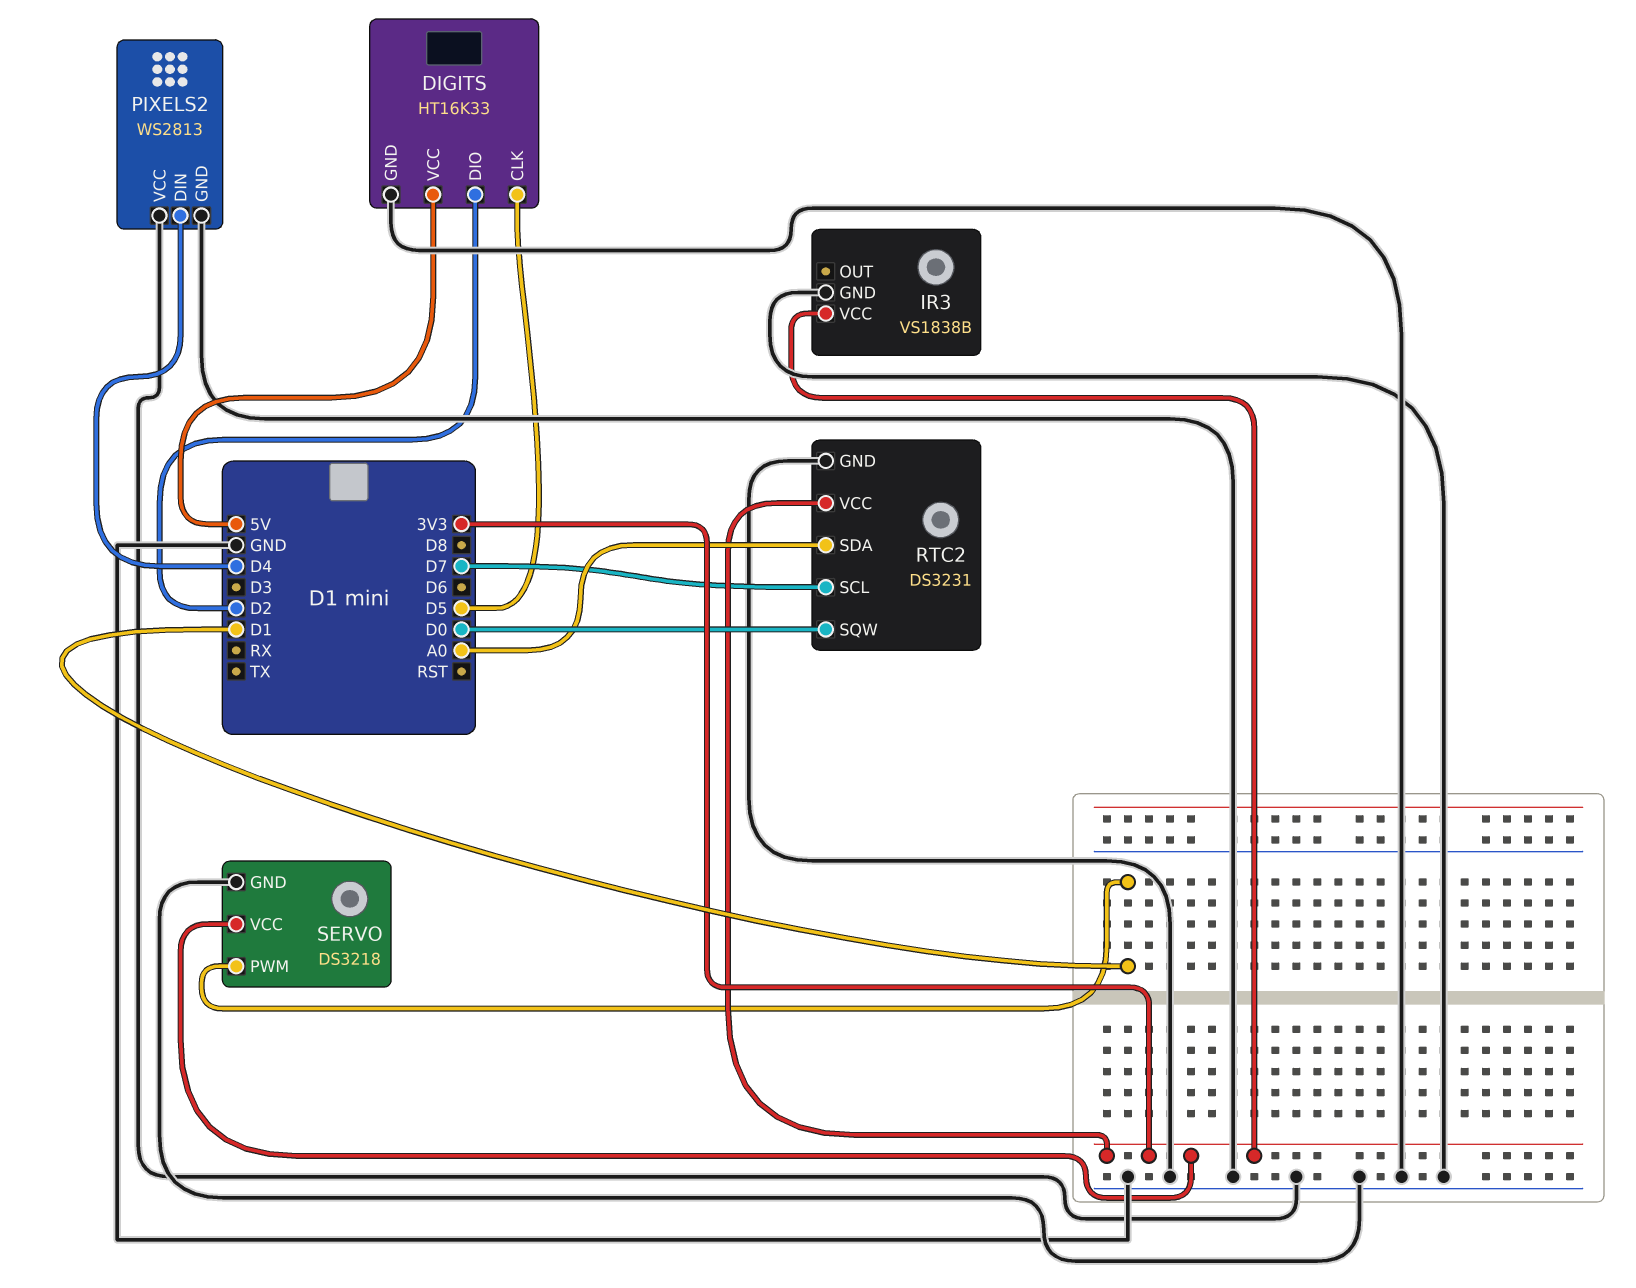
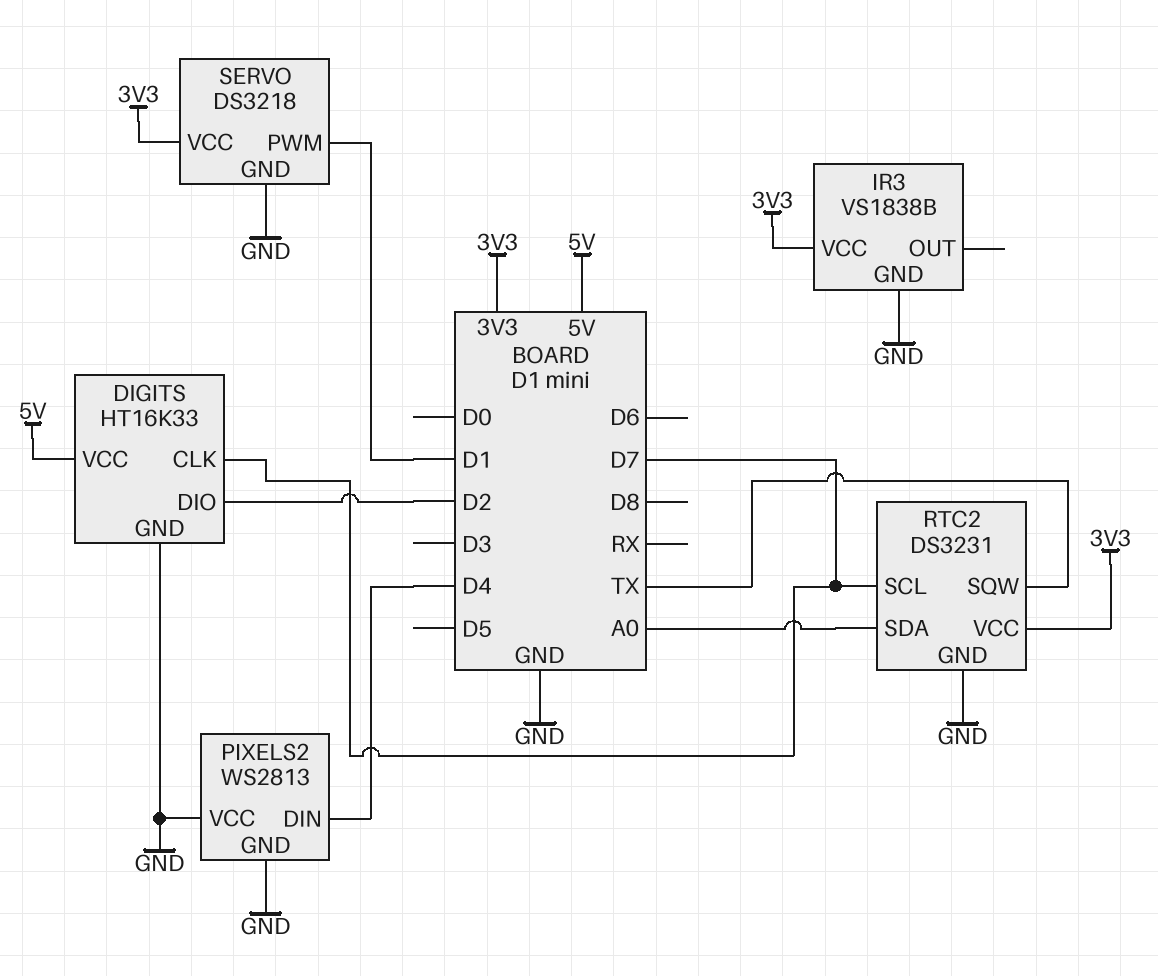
DIGITS pin CLK: D5 -> D7
RTC2 pin SQW: D0 -> TX

